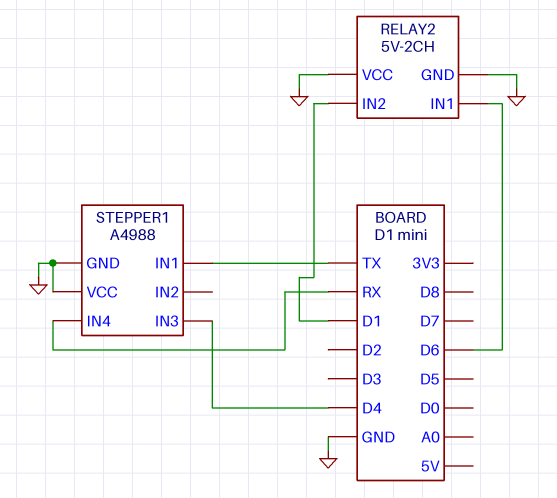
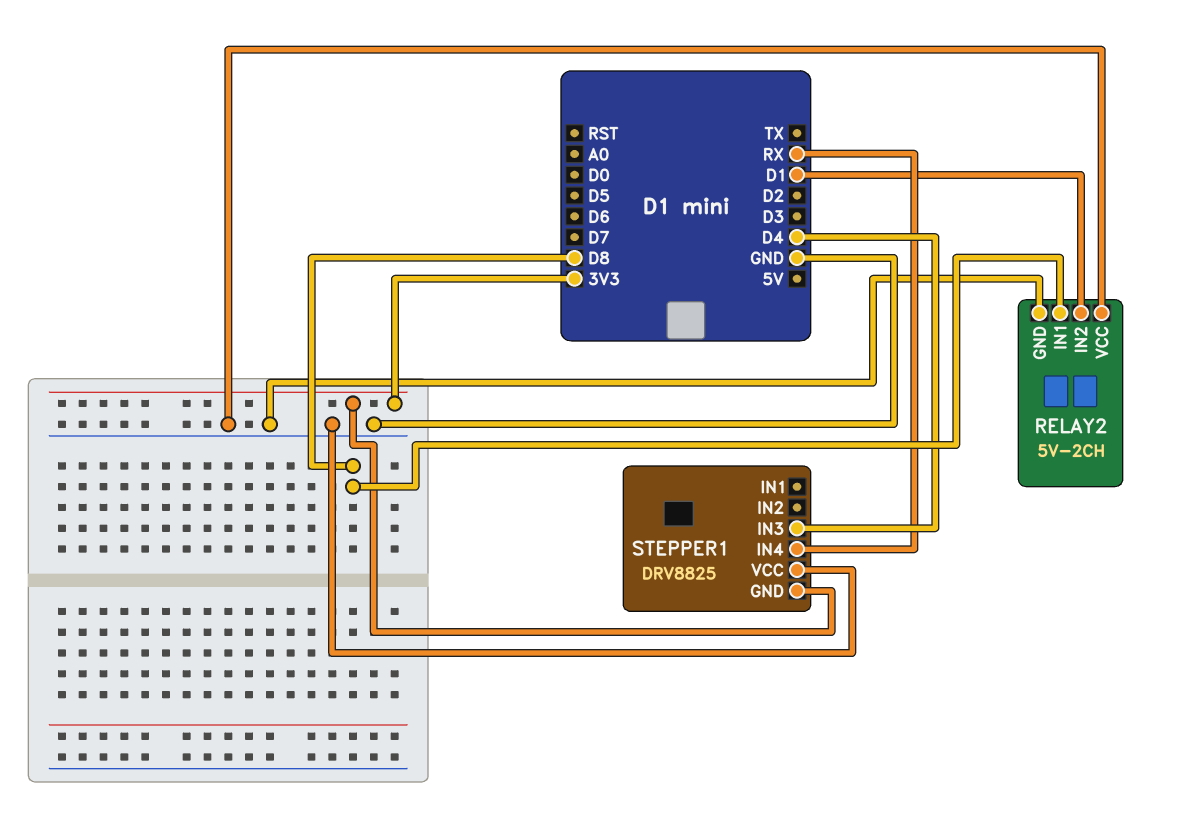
RELAY2 pin IN1: D6 -> D8
STEPPER1: A4988 -> DRV8825
STEPPER1 pin GND: GND -> 3V3
STEPPER1 pin IN1: TX -> none

